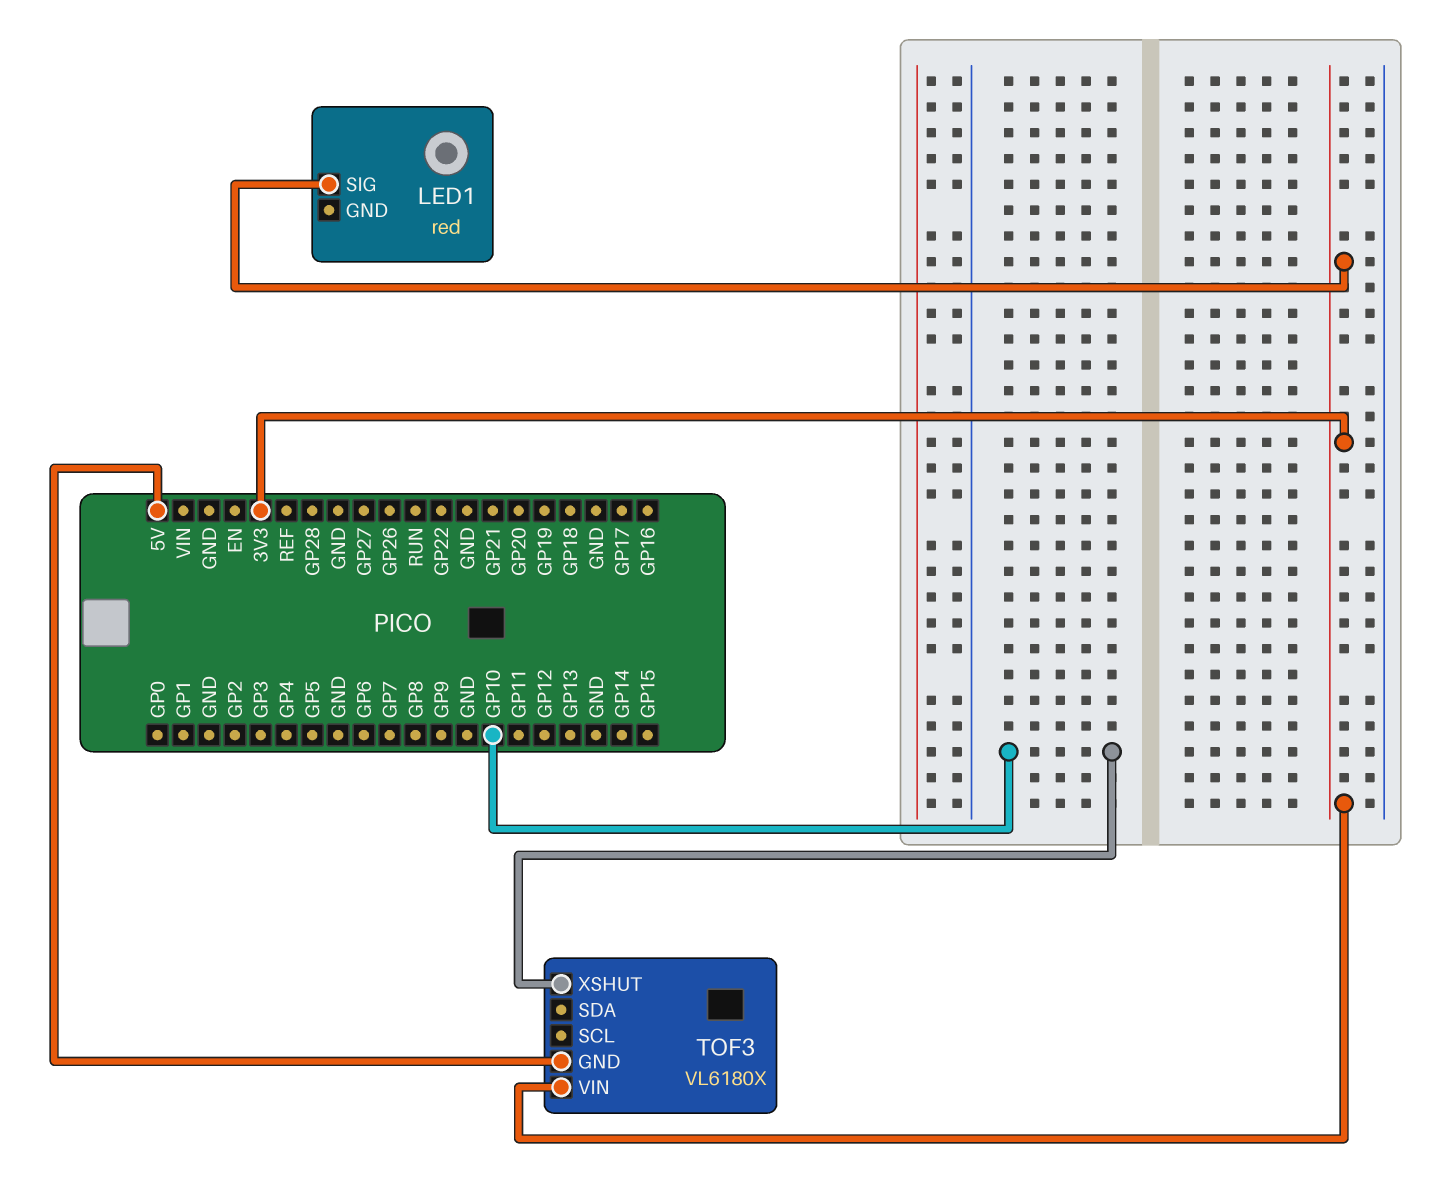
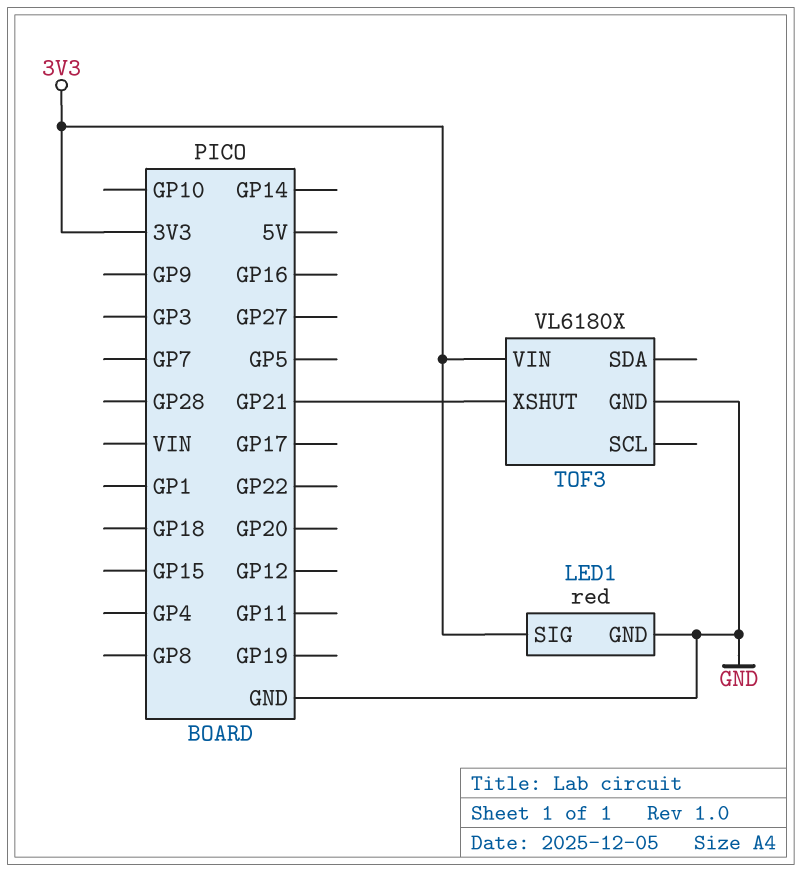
LED1 pin GND: none -> GND
TOF3 pin GND: 5V -> GND
TOF3 pin XSHUT: GP10 -> GP21

